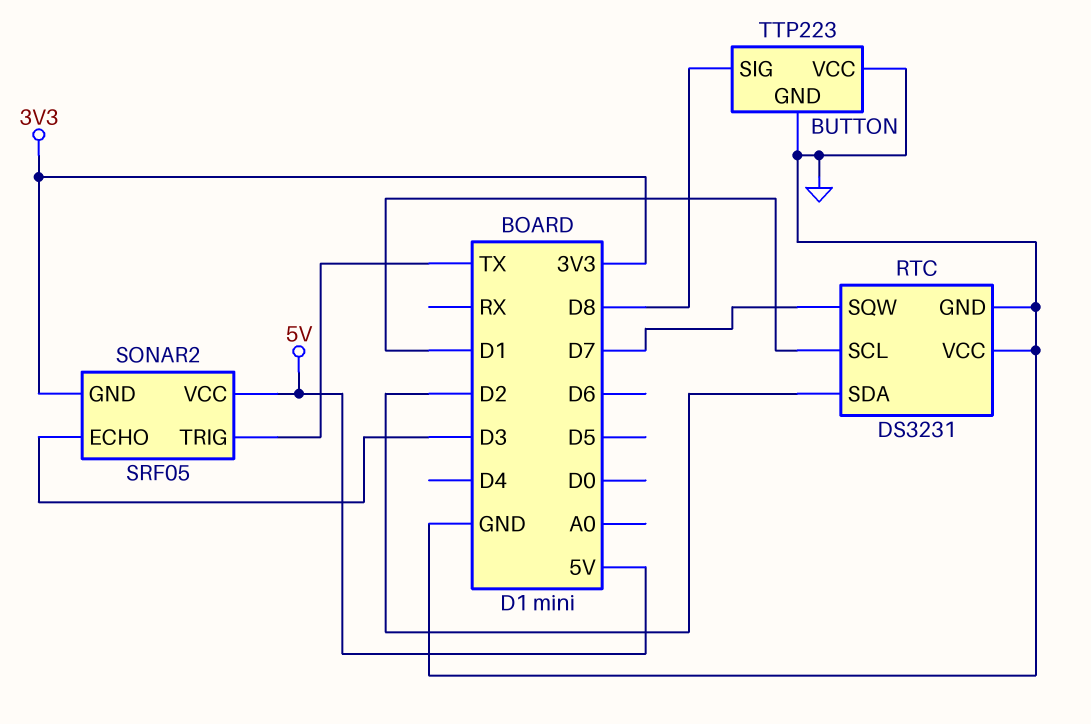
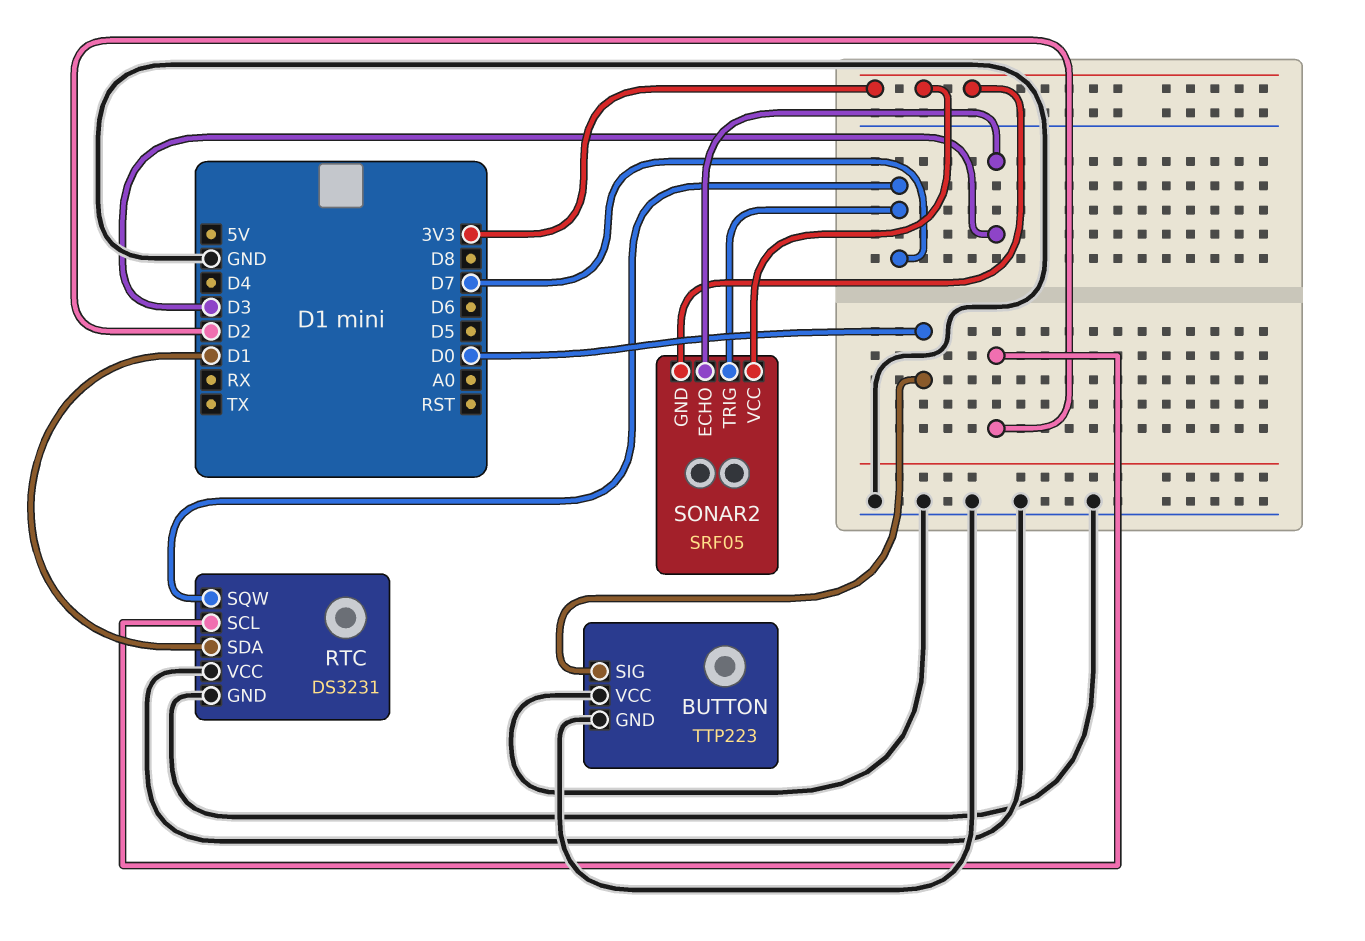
BUTTON pin SIG: D8 -> D0
RTC pin SCL: D1 -> D2
RTC pin SDA: D2 -> D1
SONAR2 pin TRIG: TX -> D7
SONAR2 pin VCC: 5V -> 3V3

